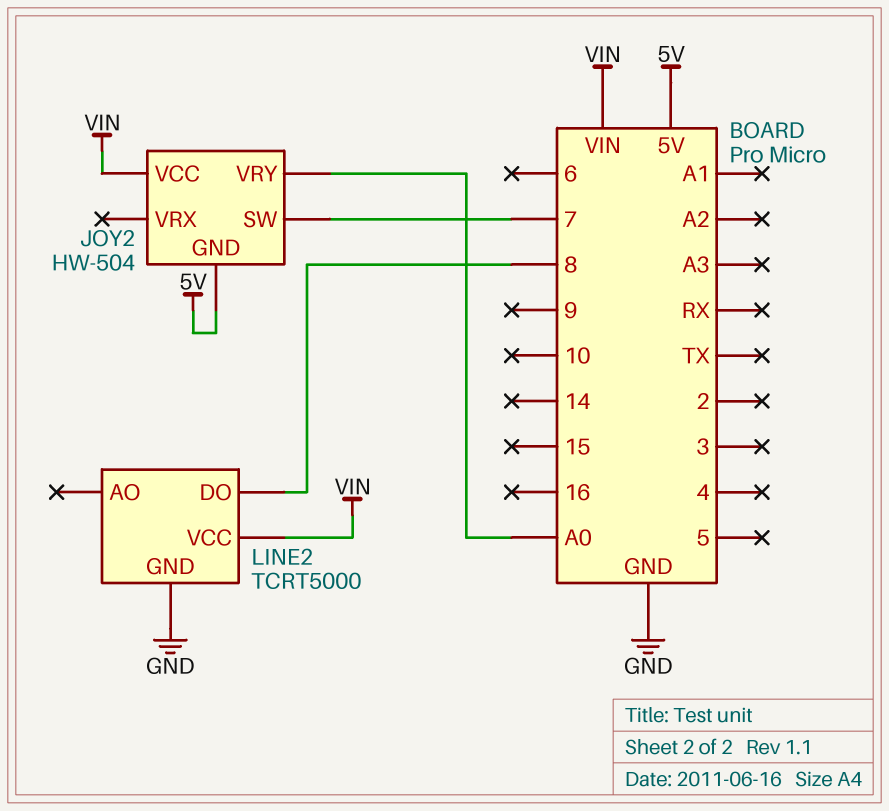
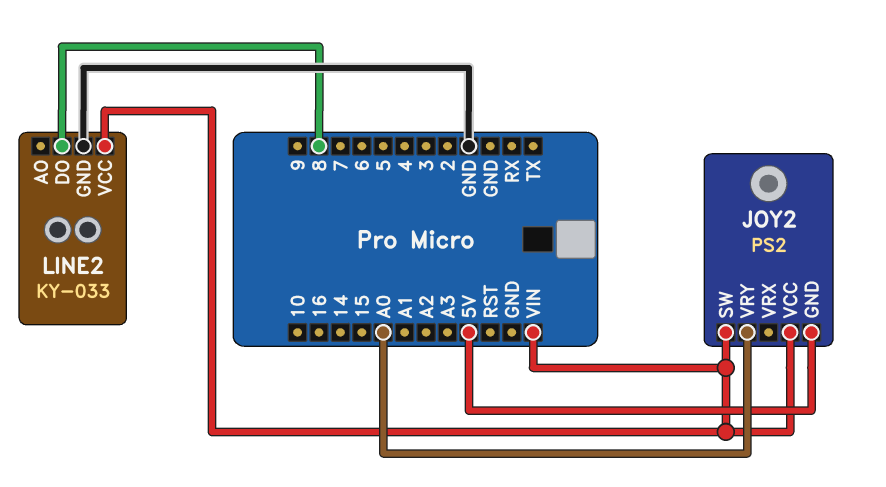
JOY2: HW-504 -> PS2
JOY2 pin SW: 7 -> VIN
LINE2: TCRT5000 -> KY-033

